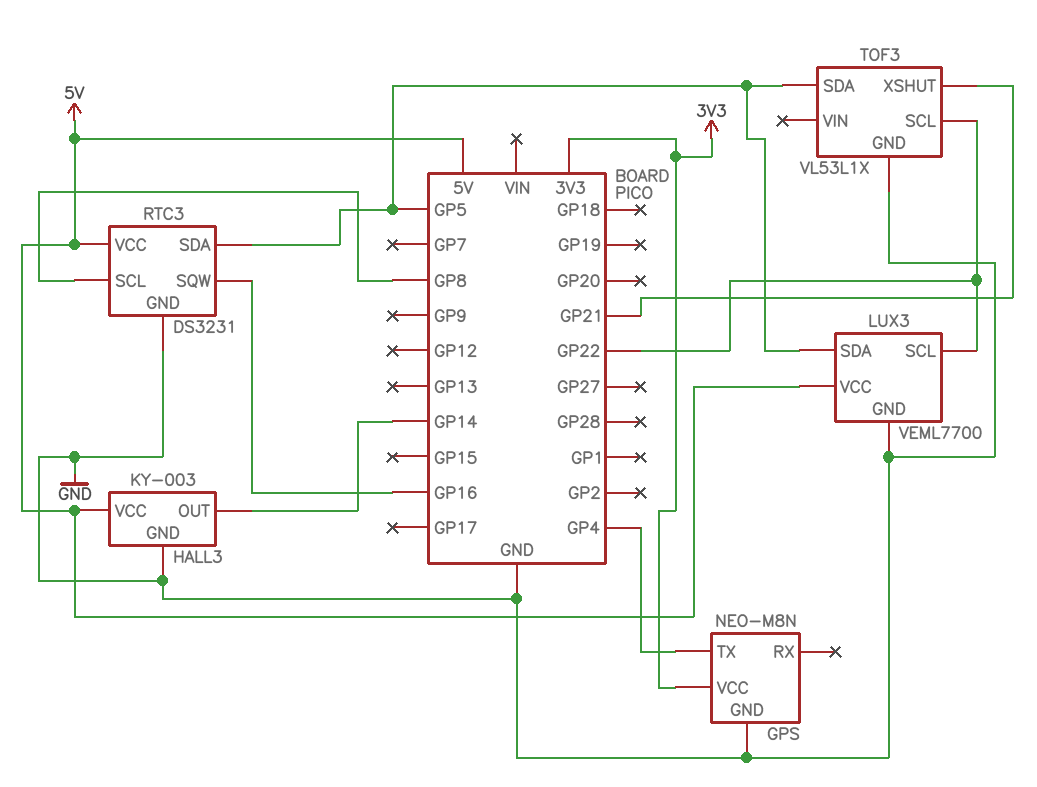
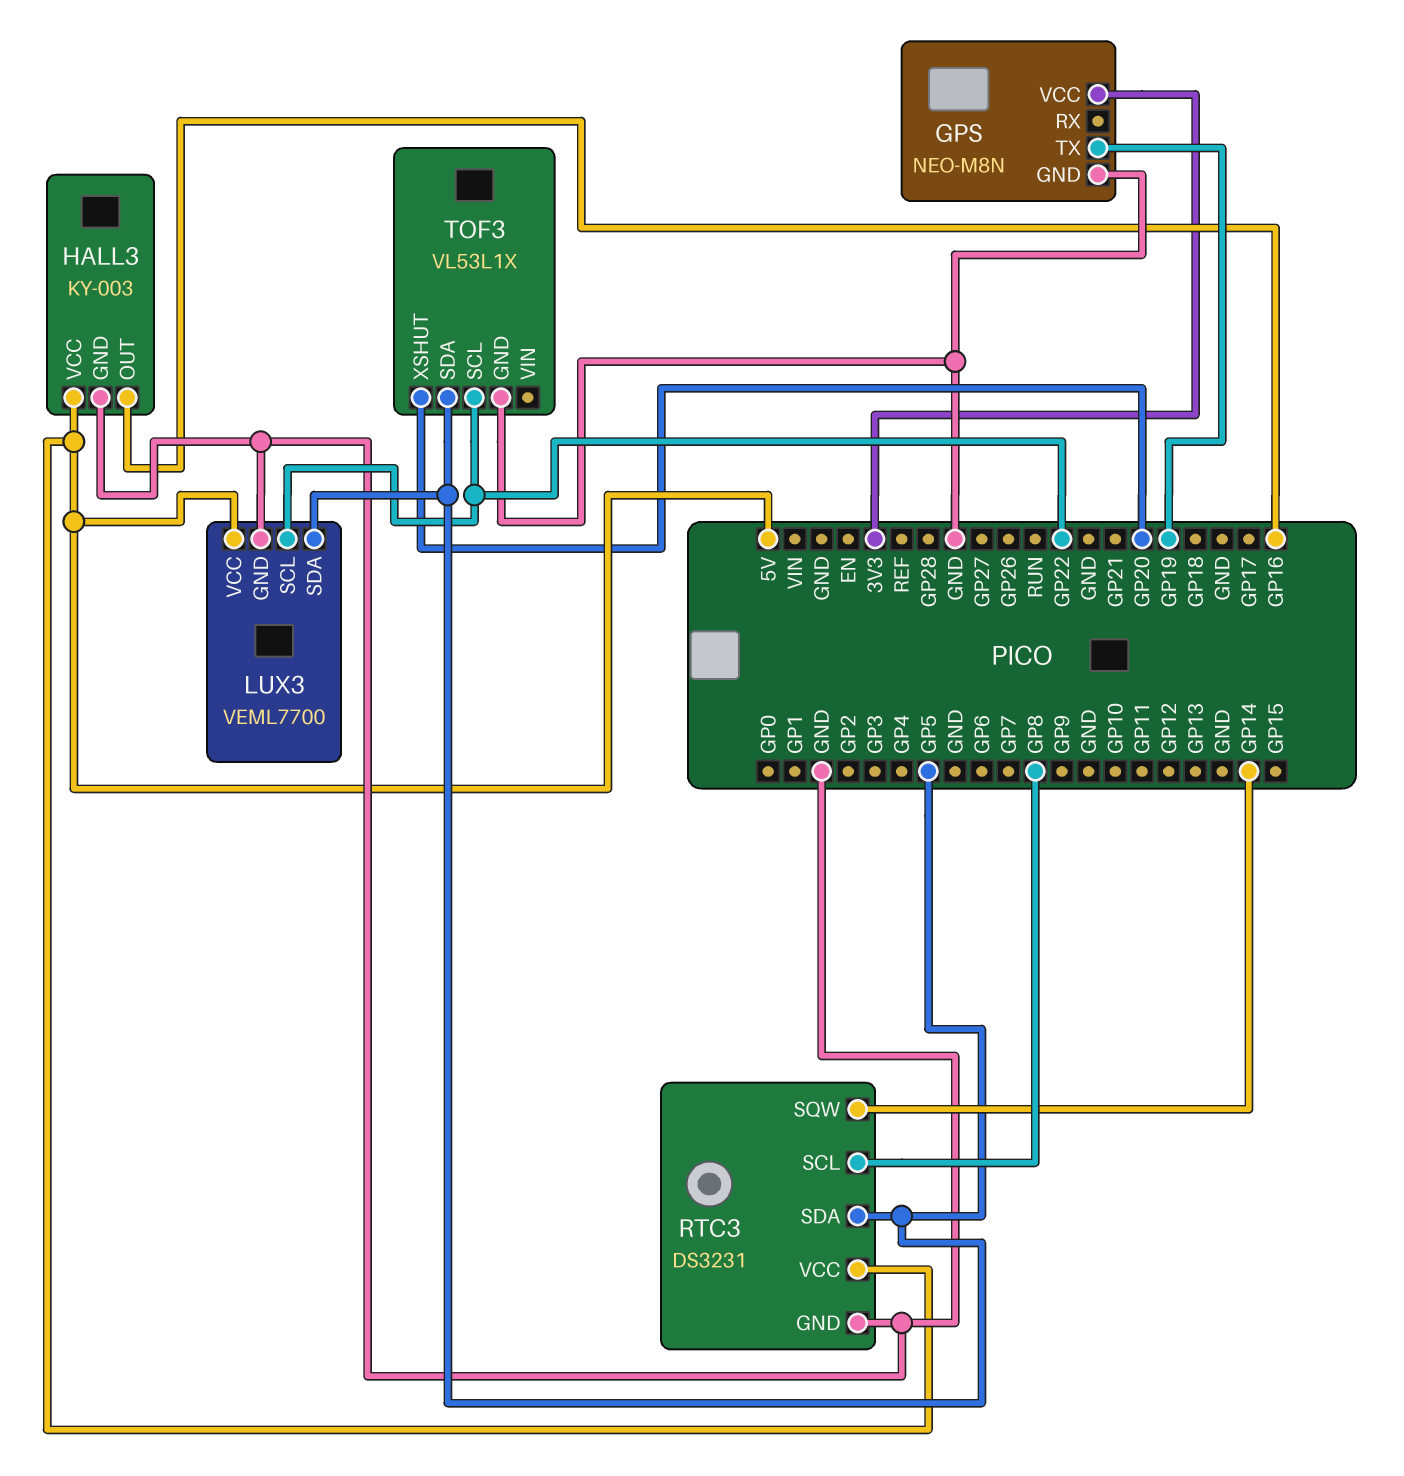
GPS pin TX: GP4 -> GP19
HALL3 pin OUT: GP14 -> GP16
RTC3 pin SQW: GP16 -> GP14
TOF3 pin XSHUT: GP21 -> GP20

